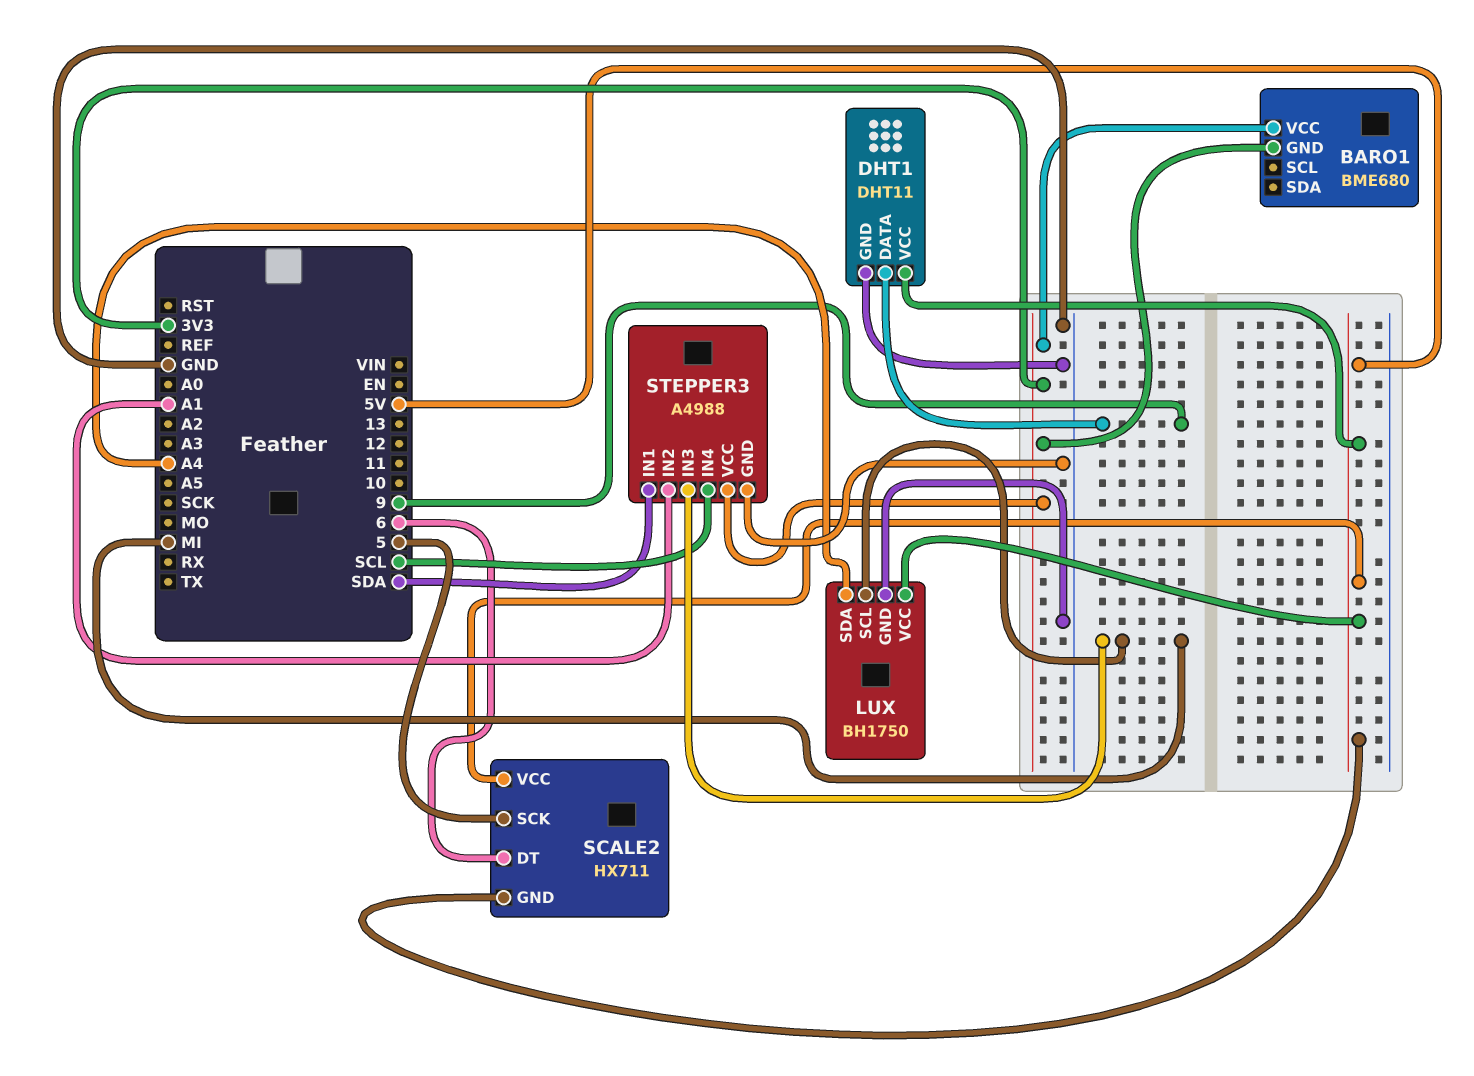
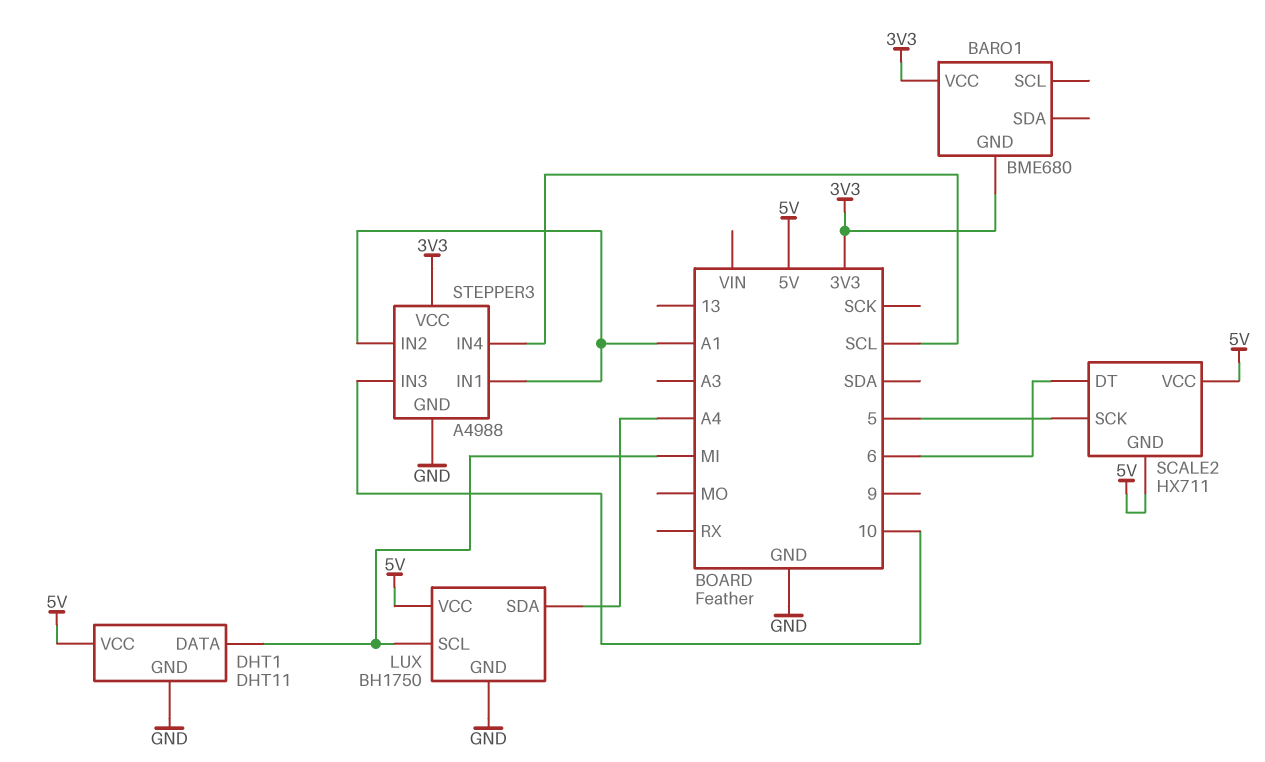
DHT1 pin DATA: 9 -> MI
STEPPER3 pin IN1: SDA -> A1
STEPPER3 pin IN3: MI -> 10

